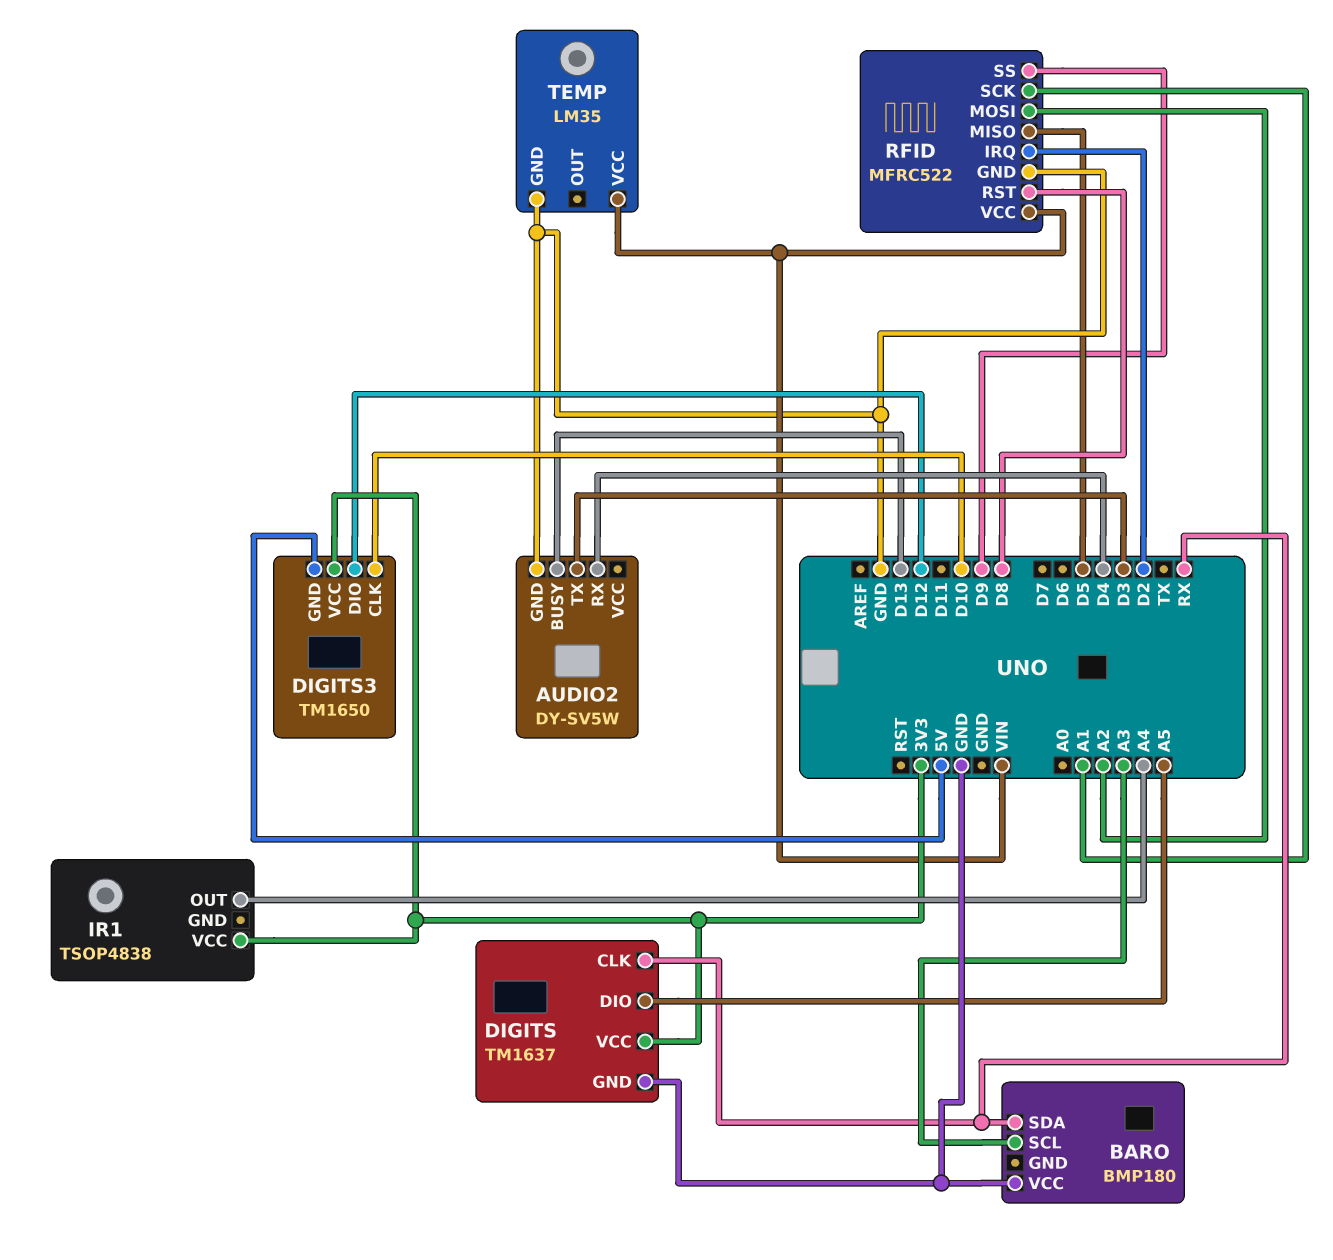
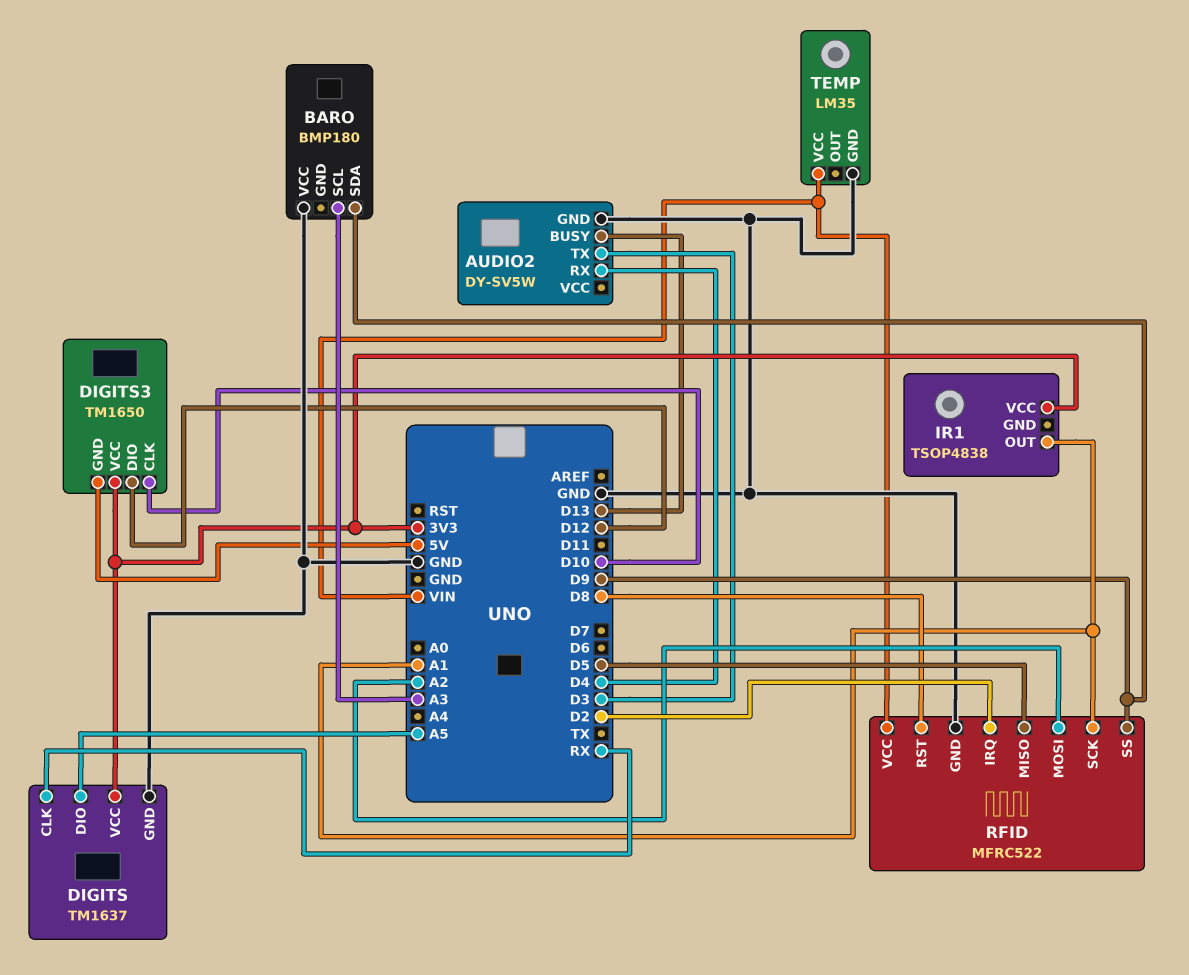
BARO pin SDA: RX -> D9
IR1 pin OUT: A4 -> A1

